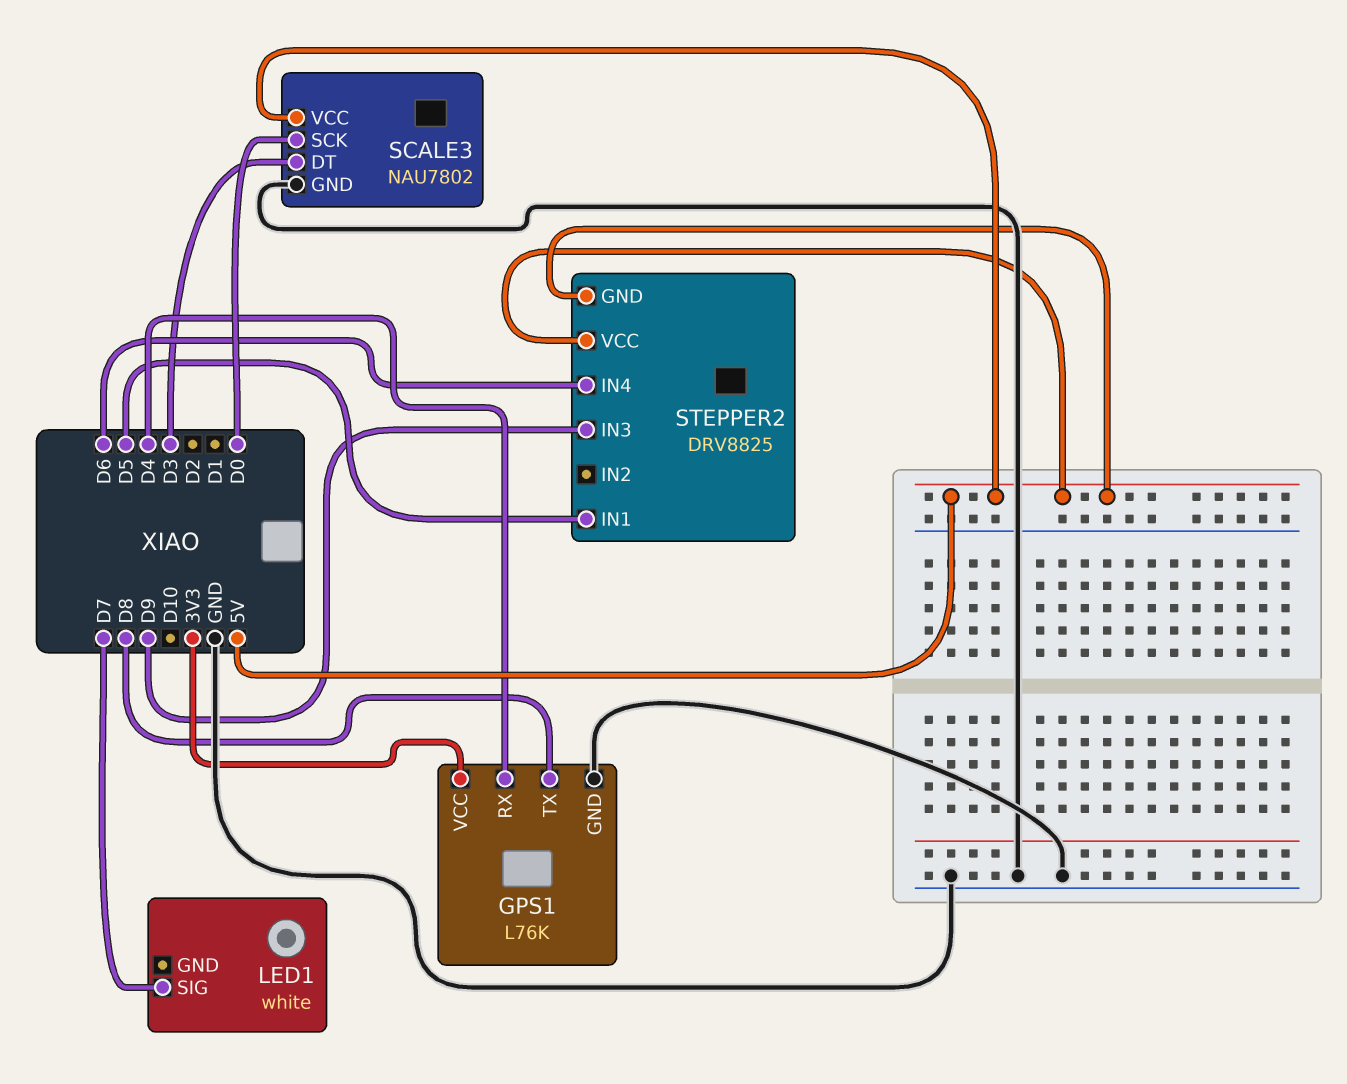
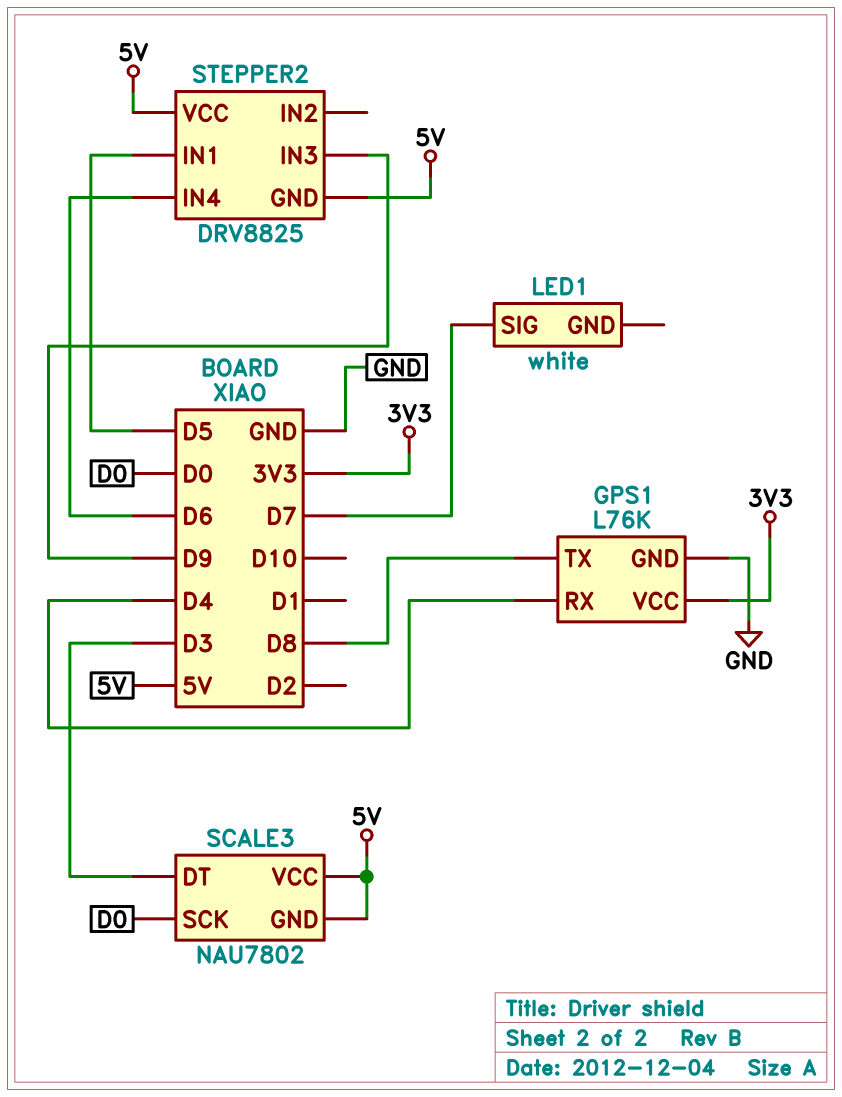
SCALE3 pin GND: GND -> 5V

